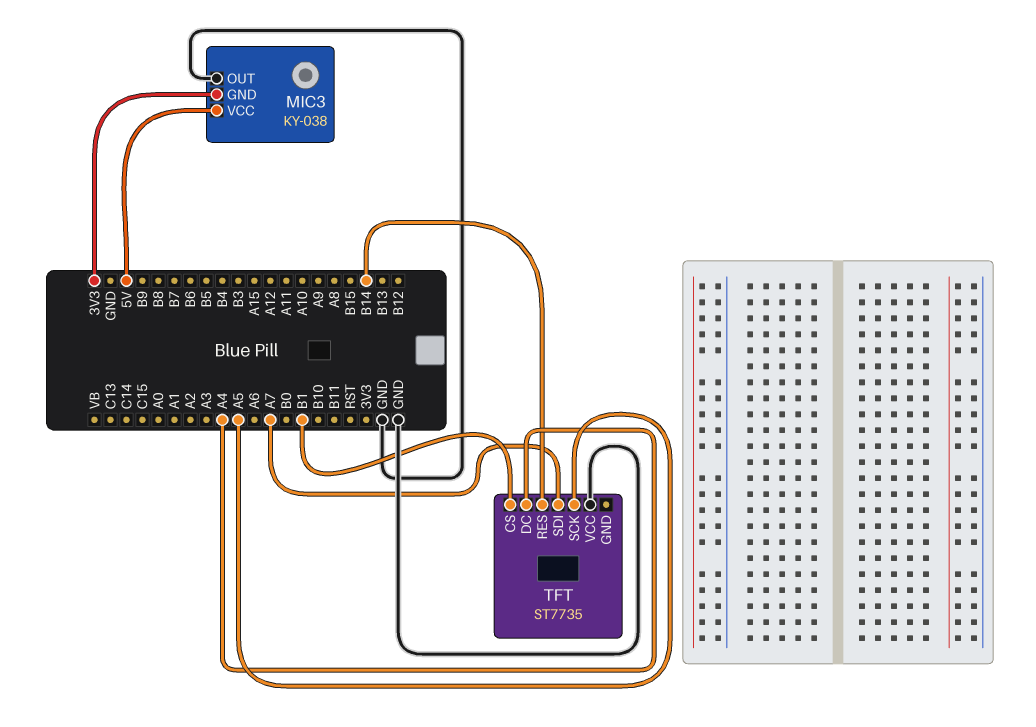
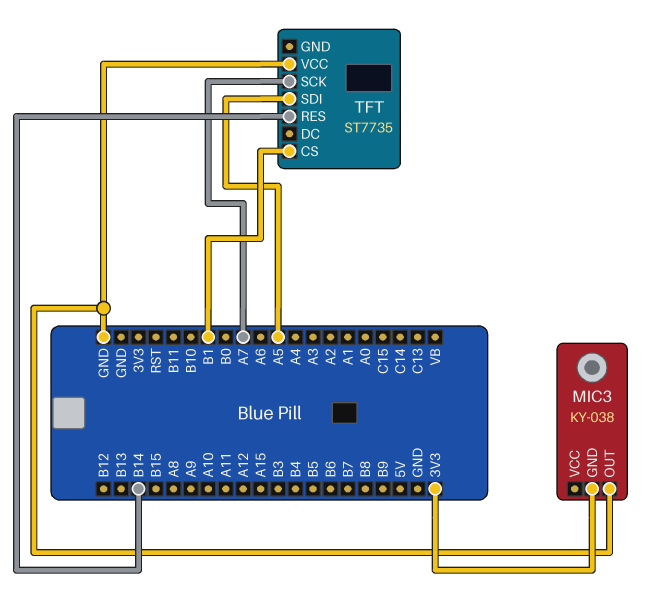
MIC3 pin VCC: 5V -> none
TFT pin DC: A4 -> none
TFT pin SCK: A5 -> A7
TFT pin SDI: A7 -> A5

